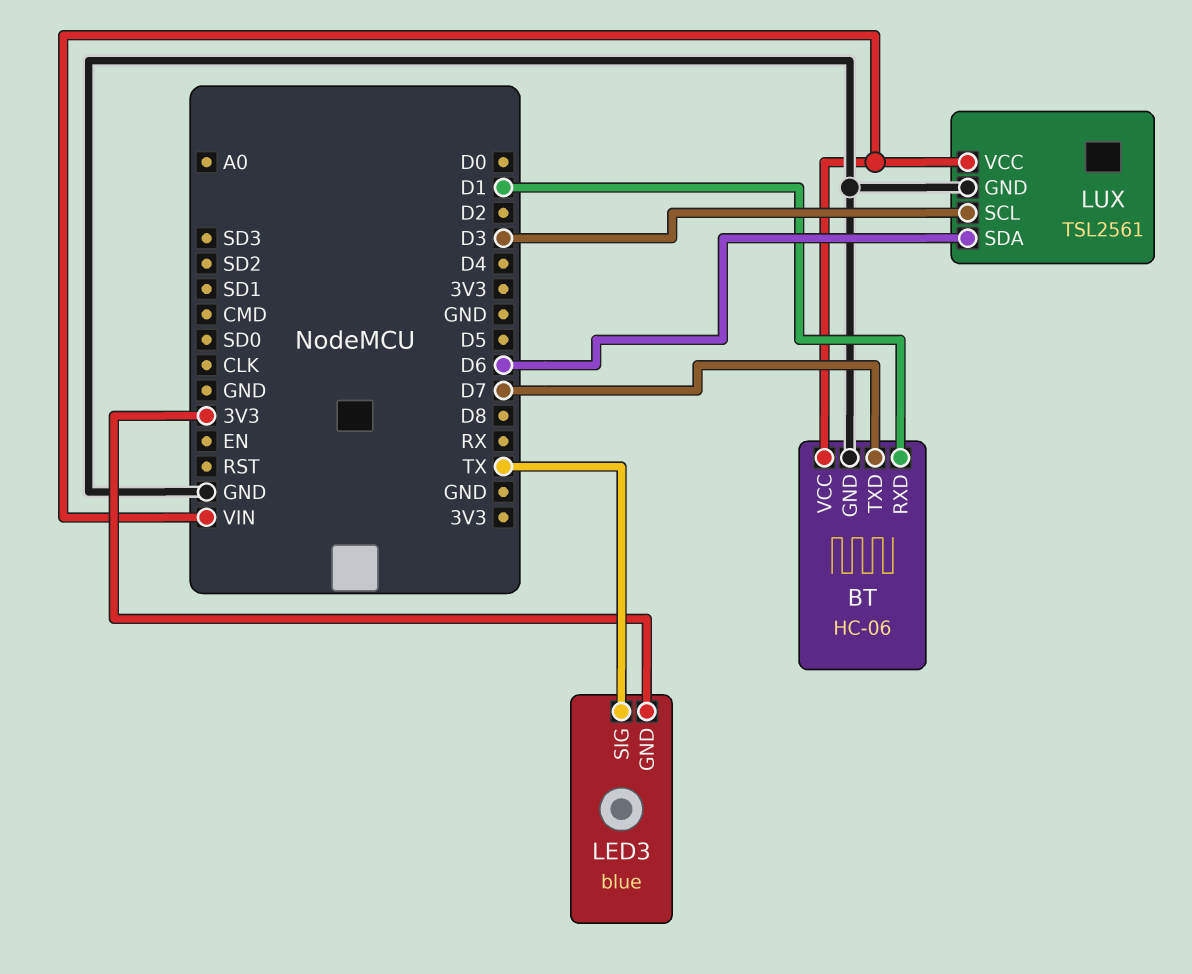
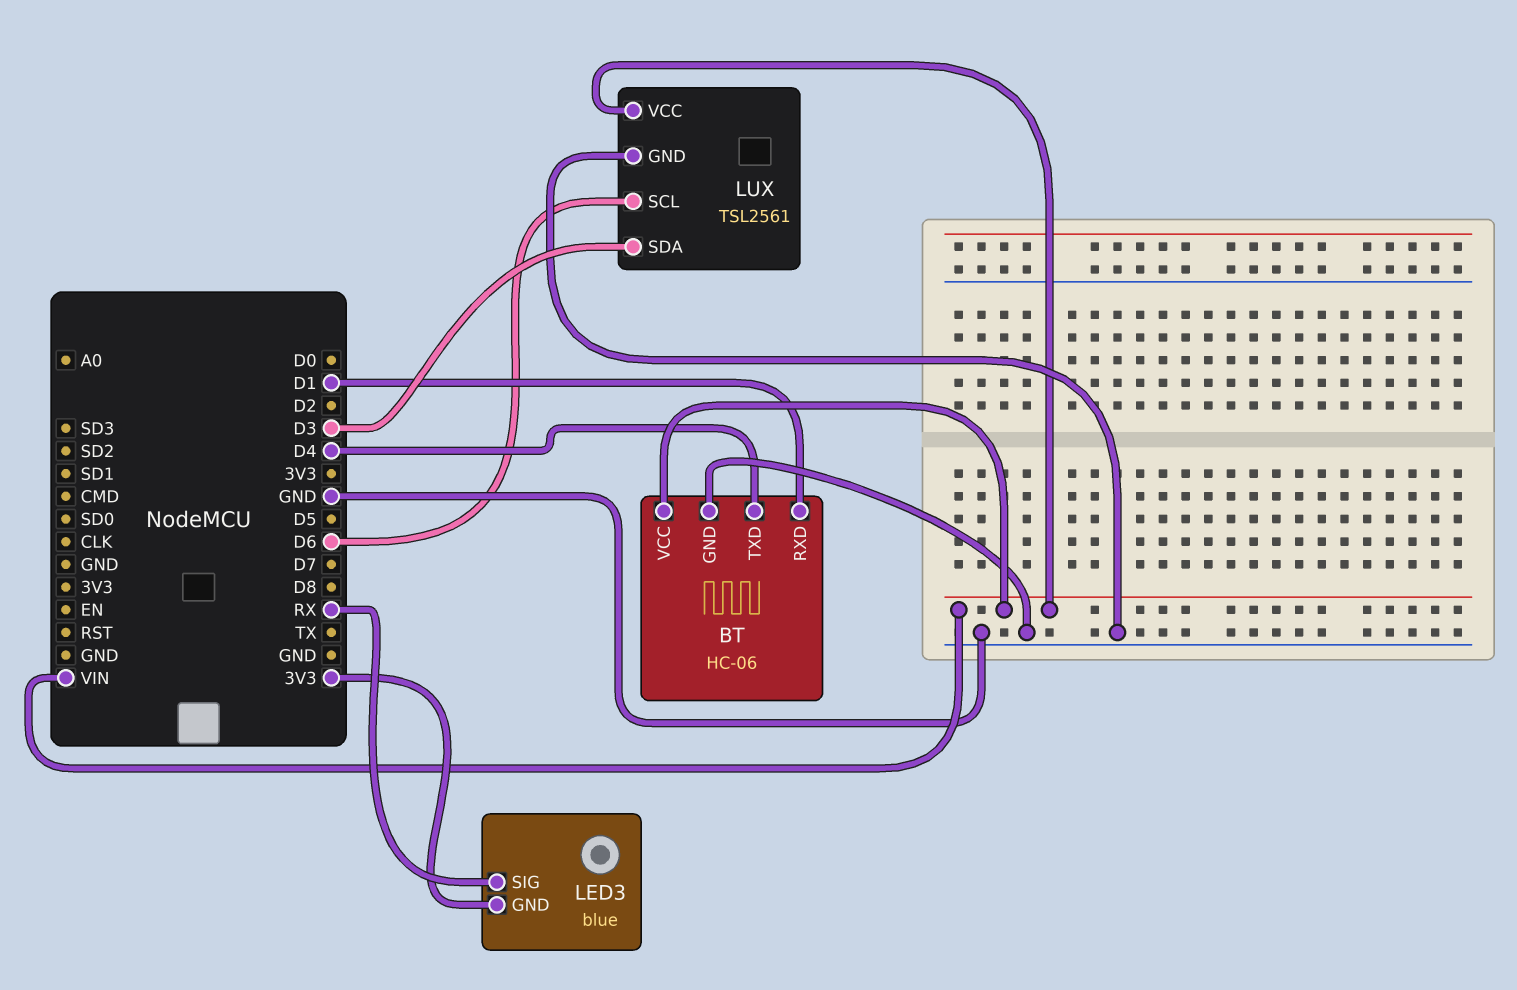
BT pin TXD: D7 -> D4
LED3 pin SIG: TX -> RX
LUX pin SCL: D3 -> D6
LUX pin SDA: D6 -> D3

